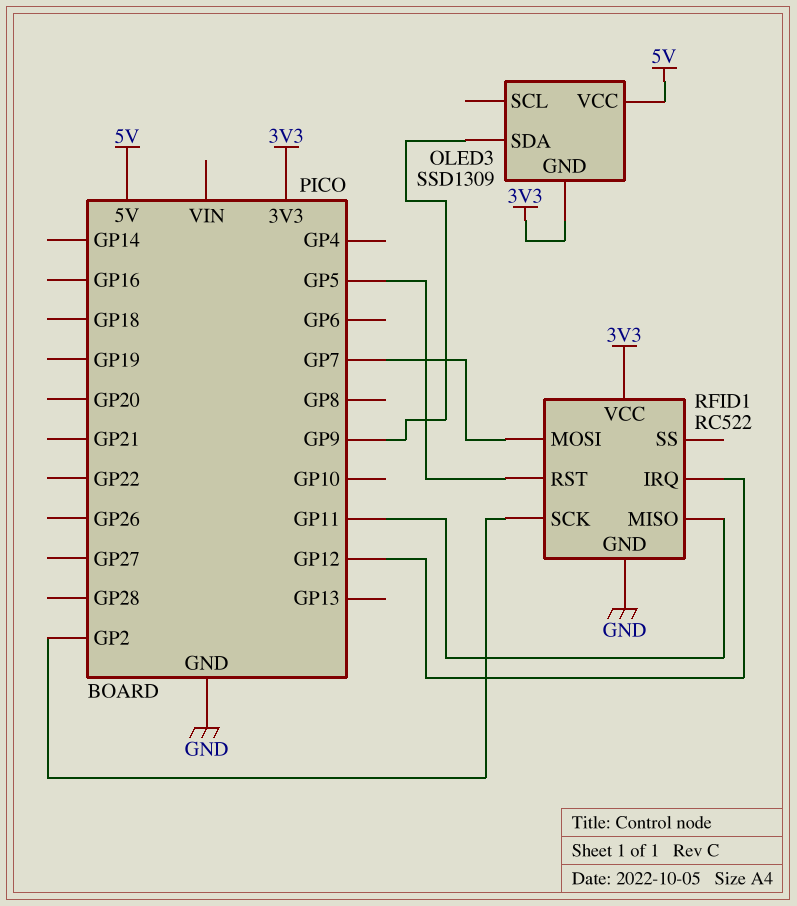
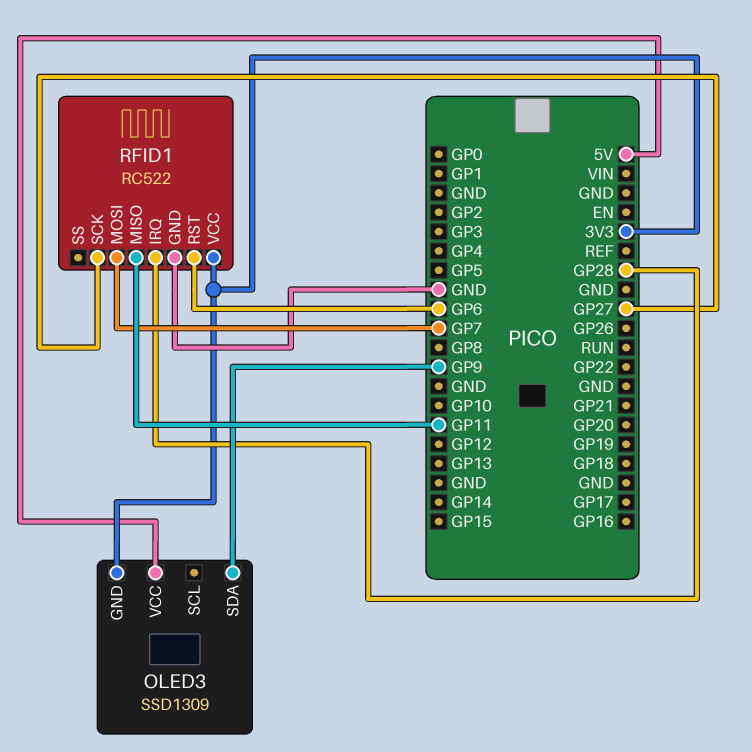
RFID1 pin IRQ: GP12 -> GP28
RFID1 pin RST: GP5 -> GP6
RFID1 pin SCK: GP2 -> GP27

